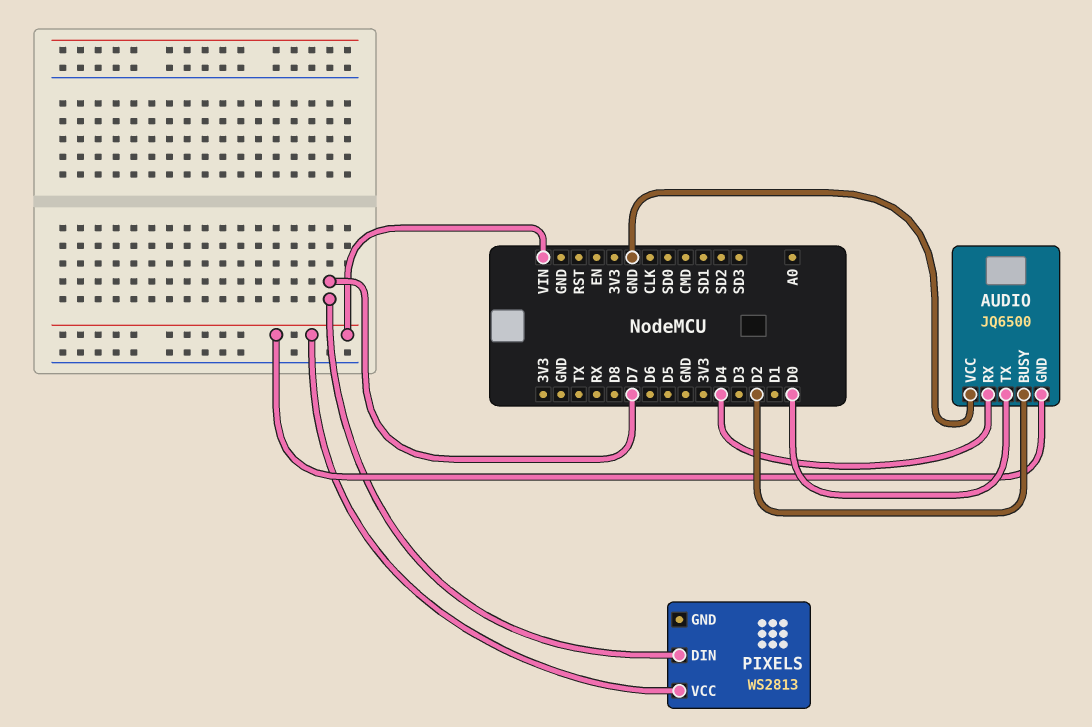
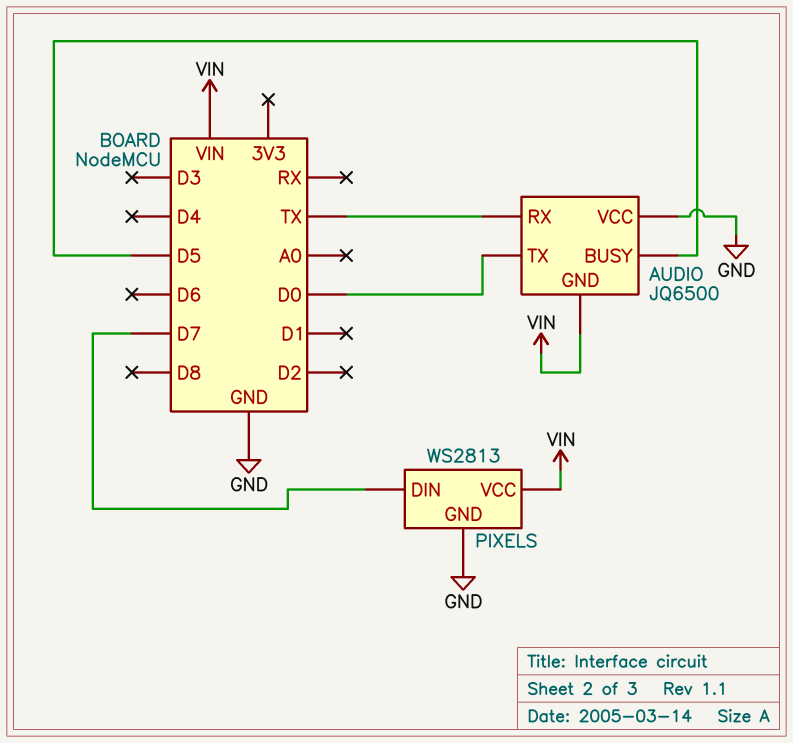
AUDIO pin BUSY: D2 -> D5
AUDIO pin RX: D4 -> TX
PIXELS pin GND: none -> GND

